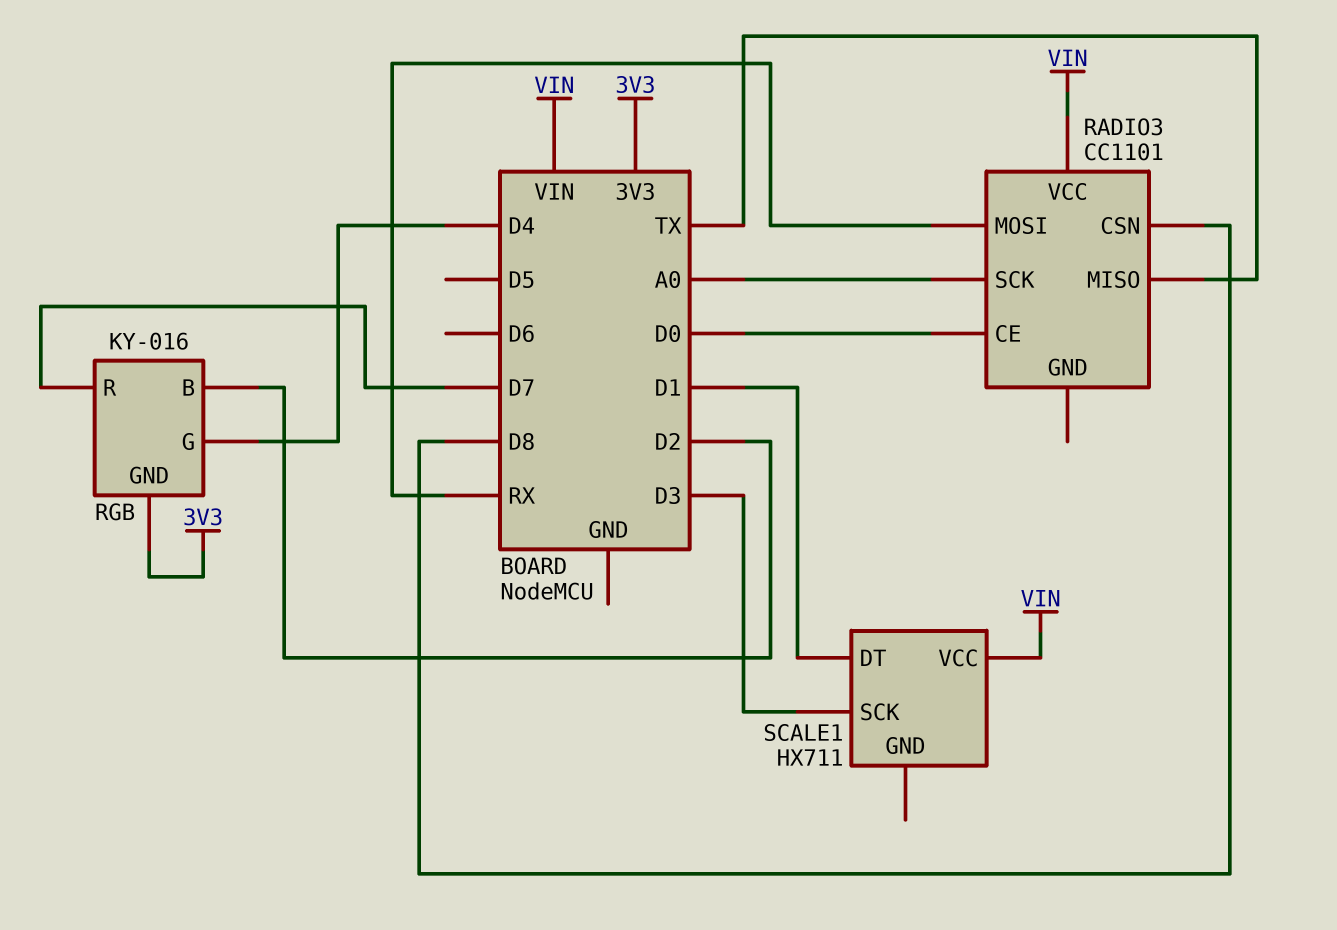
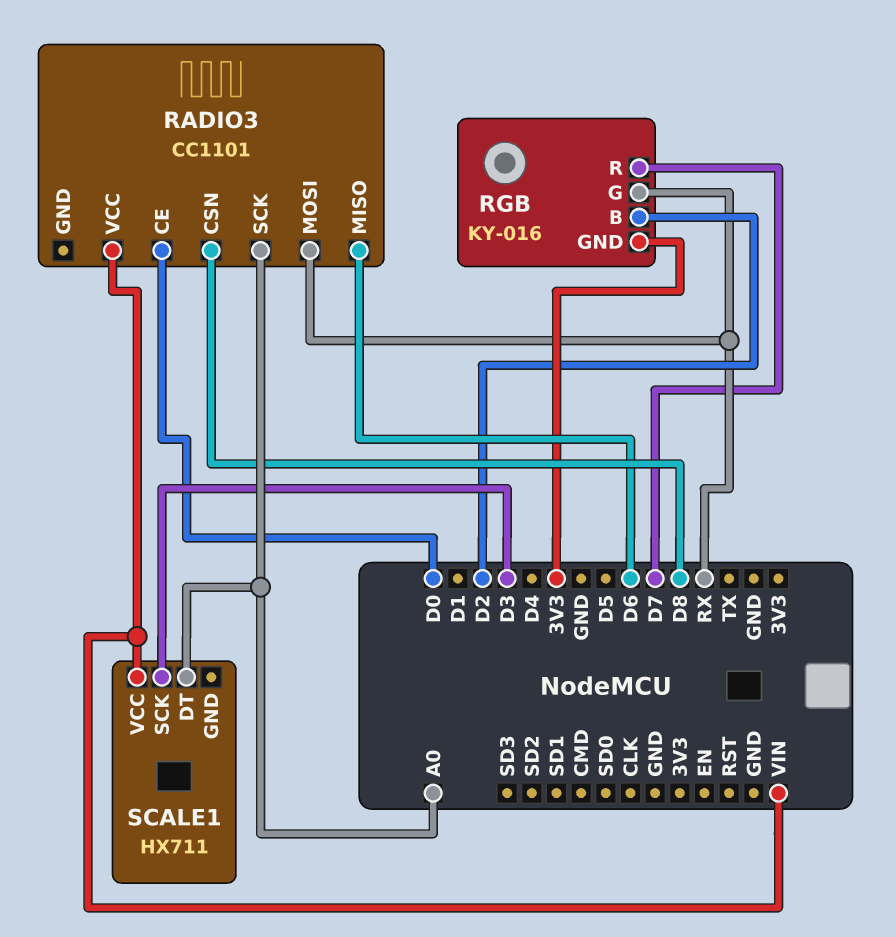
RADIO3 pin MISO: TX -> D6
RGB pin G: D4 -> RX
SCALE1 pin DT: D1 -> A0

